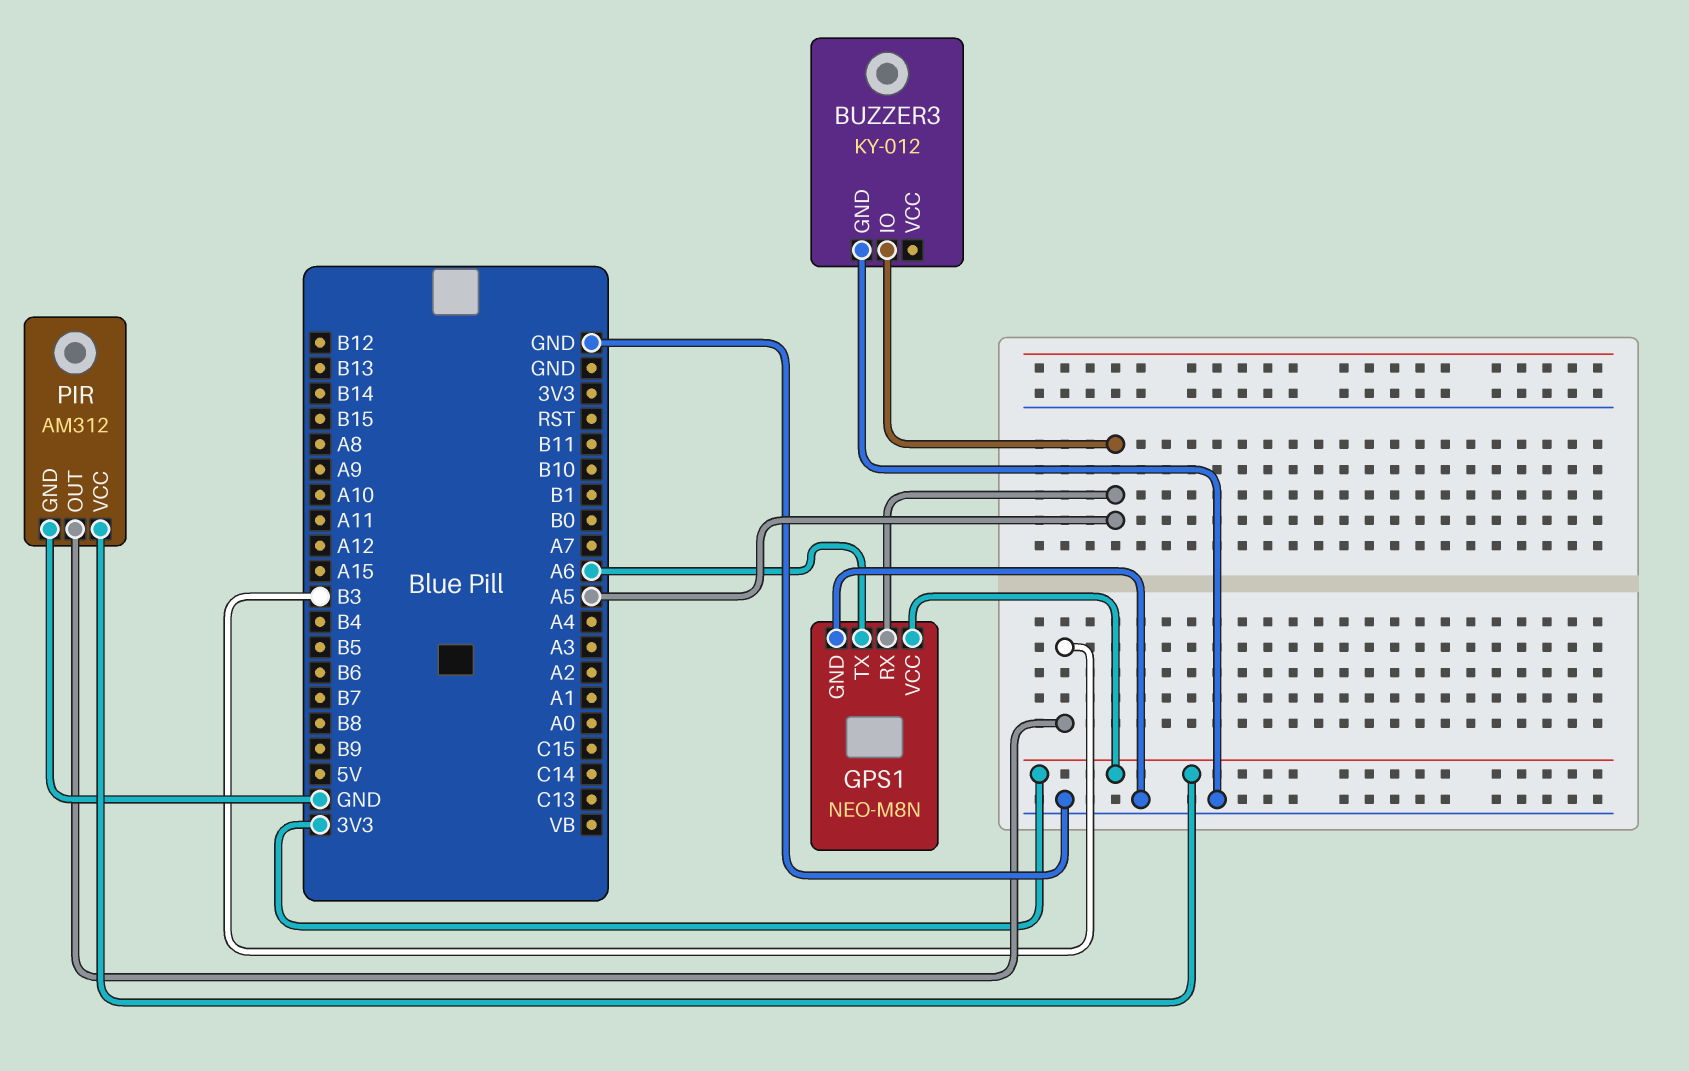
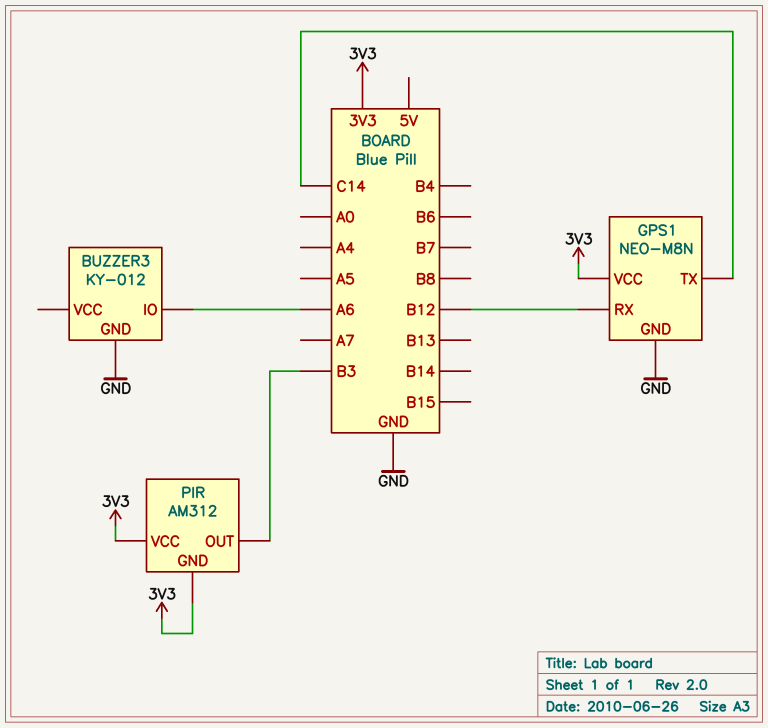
BUZZER3 pin IO: A5 -> A6
GPS1 pin RX: A5 -> B12
GPS1 pin TX: A6 -> C14
PIR pin GND: GND -> 3V3

